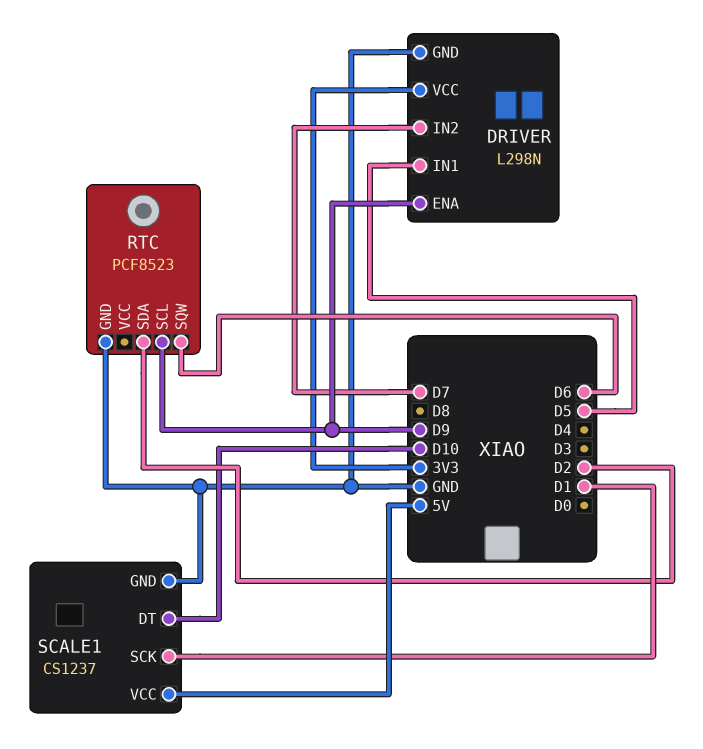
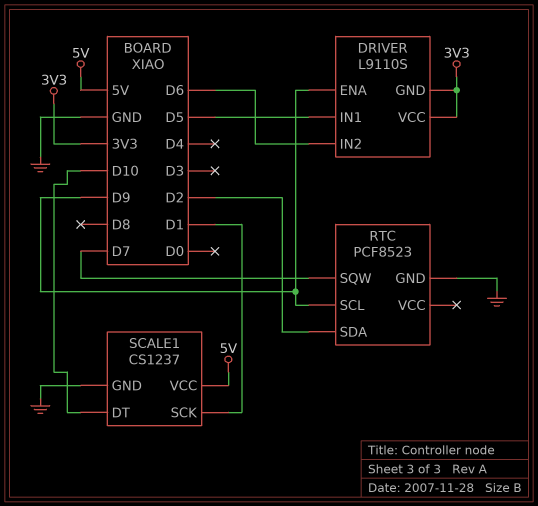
DRIVER: L298N -> L9110S
DRIVER pin GND: GND -> 3V3
DRIVER pin IN2: D7 -> D6
RTC pin SQW: D6 -> D7

